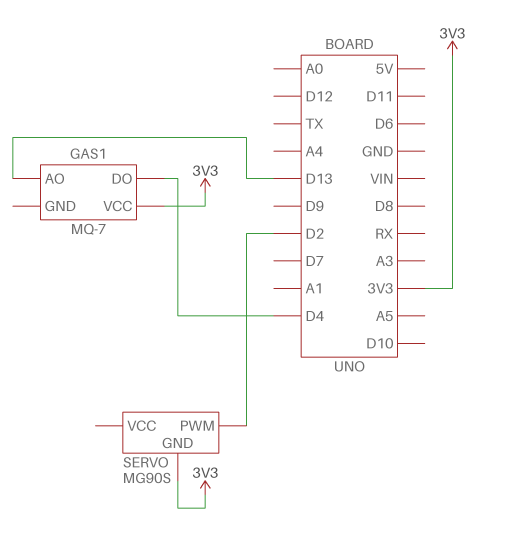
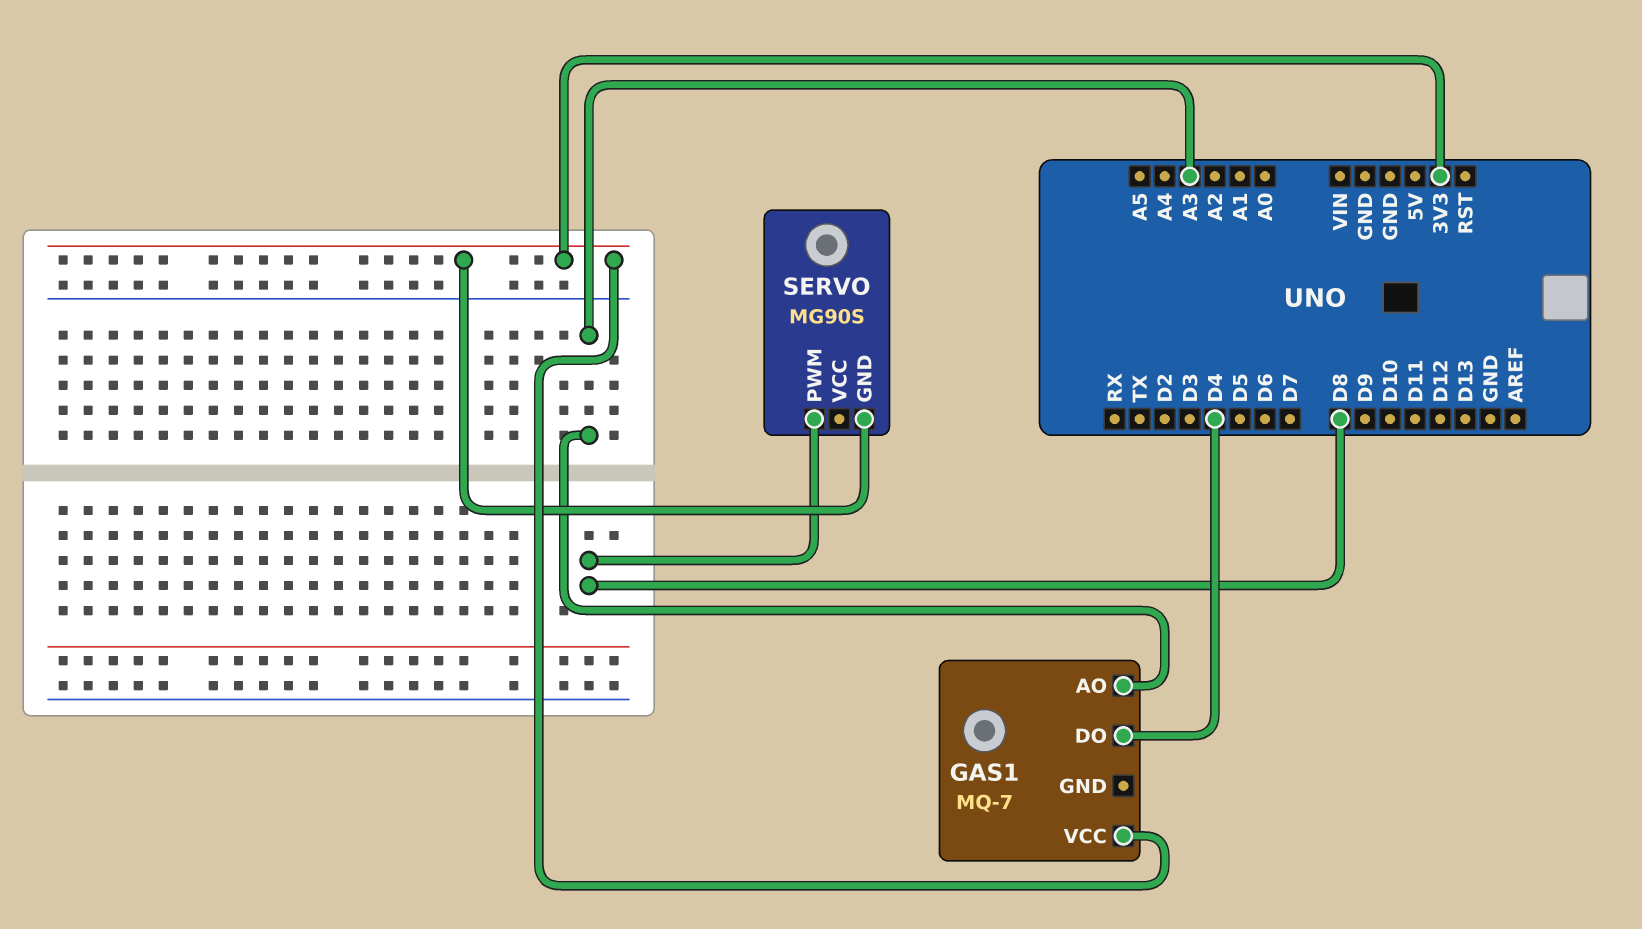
GAS1 pin AO: D13 -> A3
SERVO pin PWM: D2 -> D8

